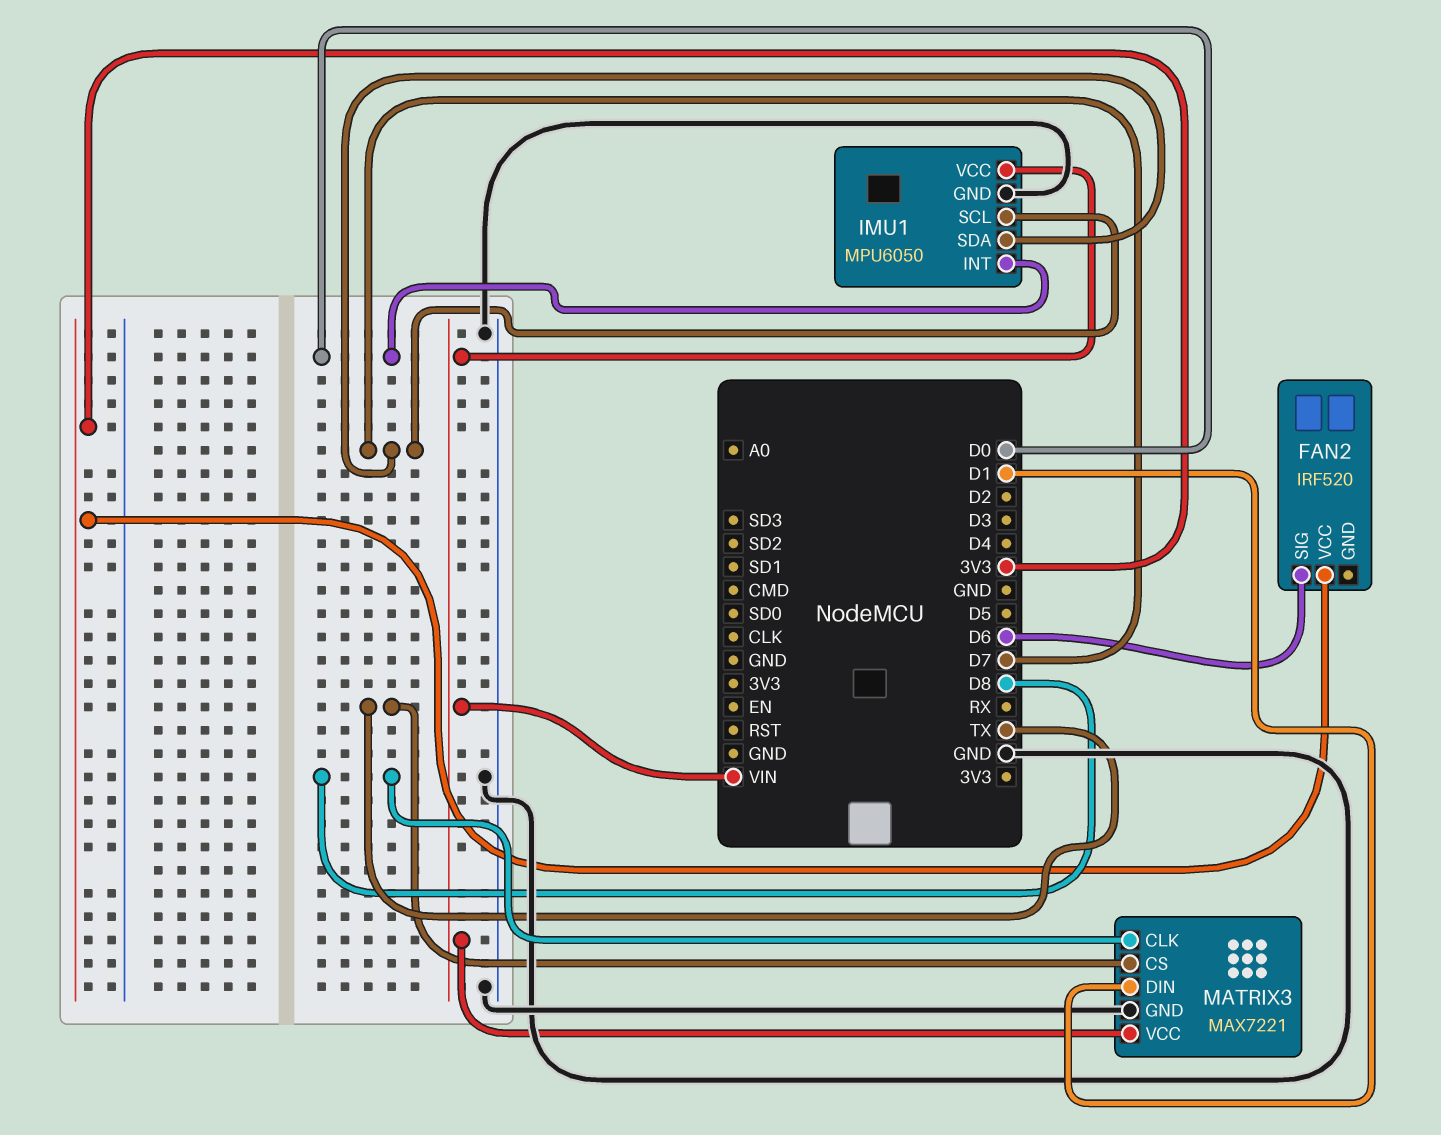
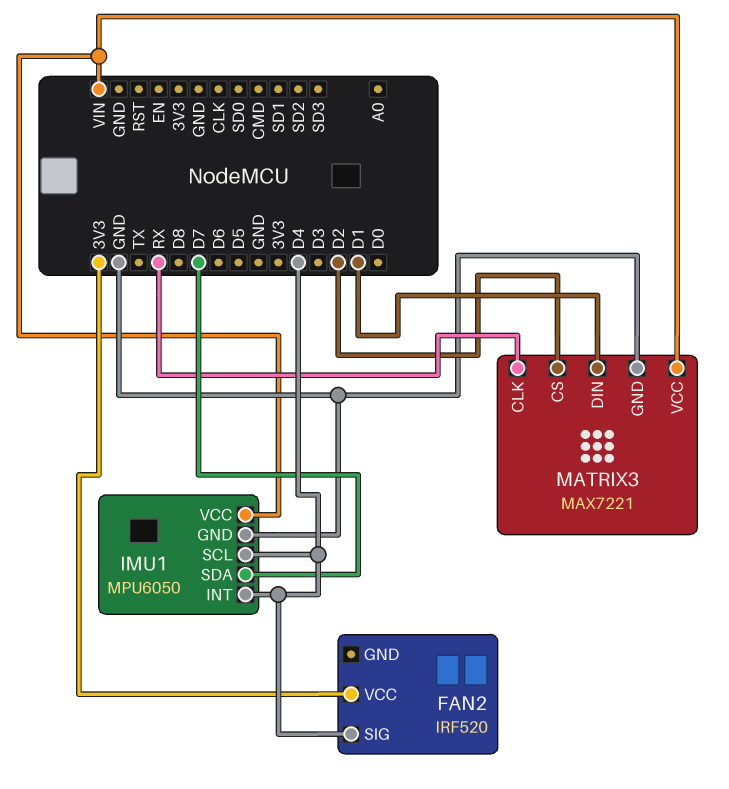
FAN2 pin SIG: D6 -> D4
IMU1 pin INT: D0 -> D4
IMU1 pin SCL: D7 -> D4
MATRIX3 pin CLK: D8 -> RX
MATRIX3 pin CS: TX -> D2

